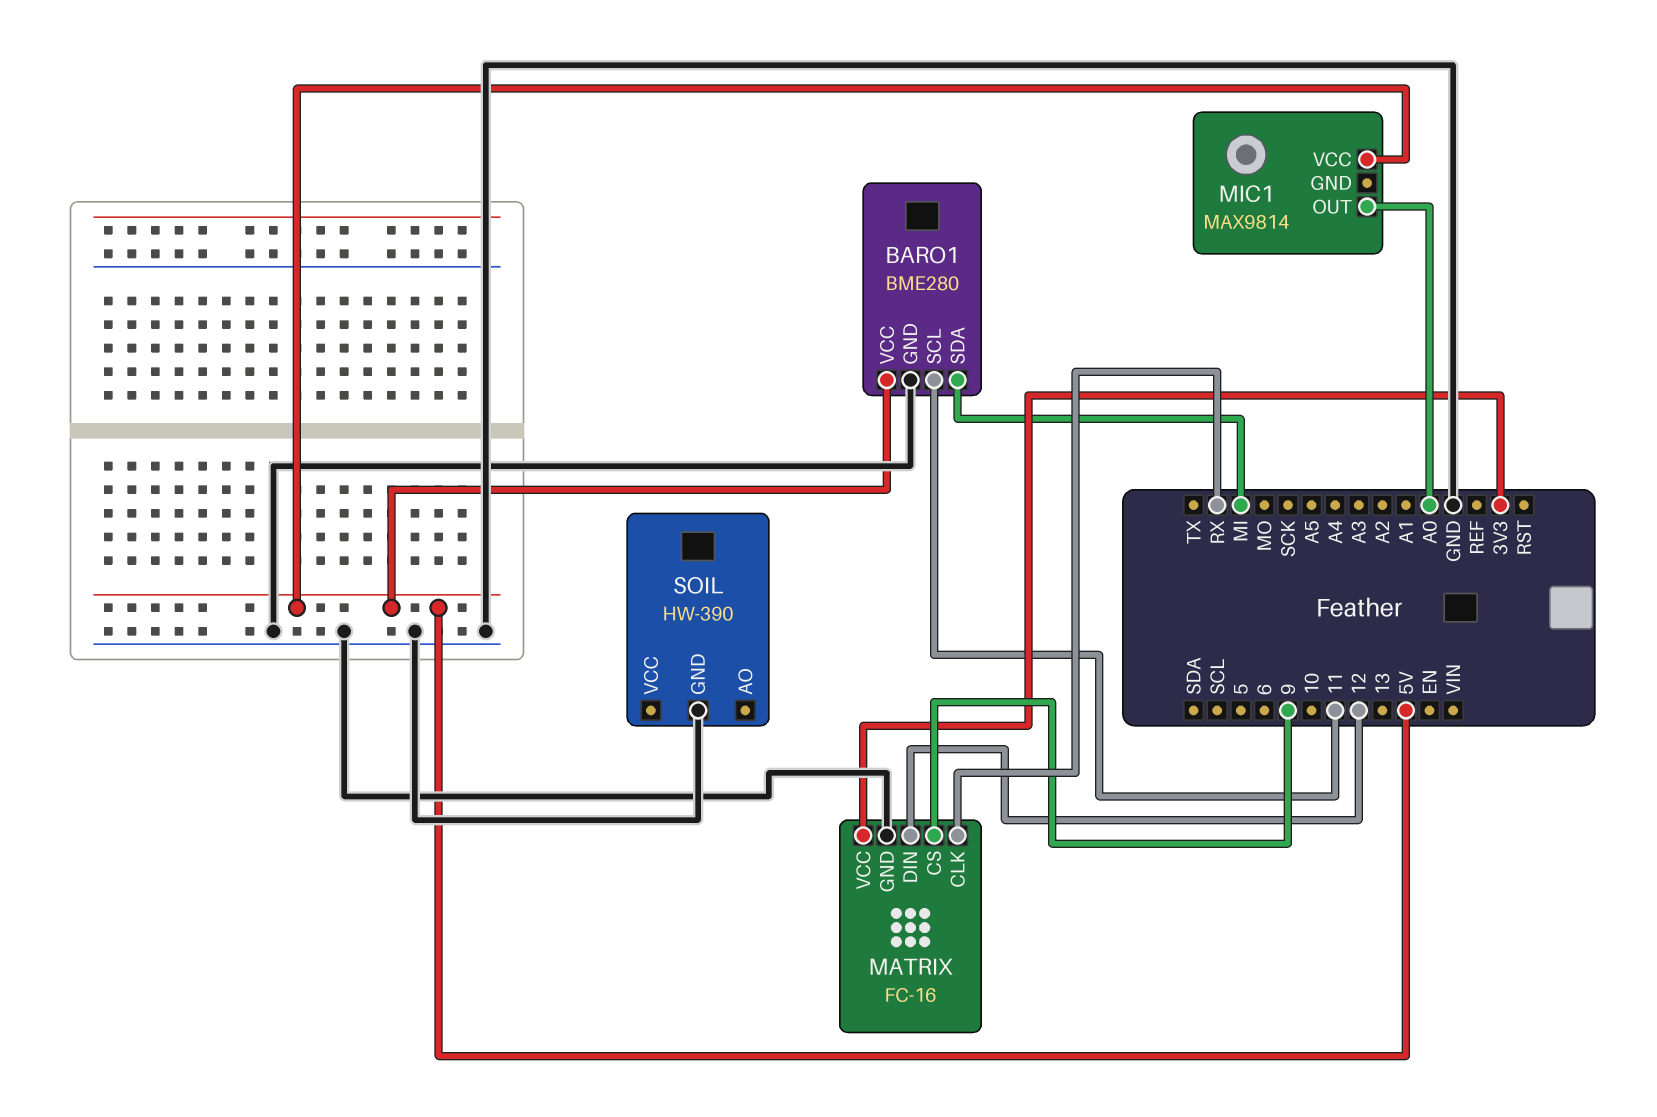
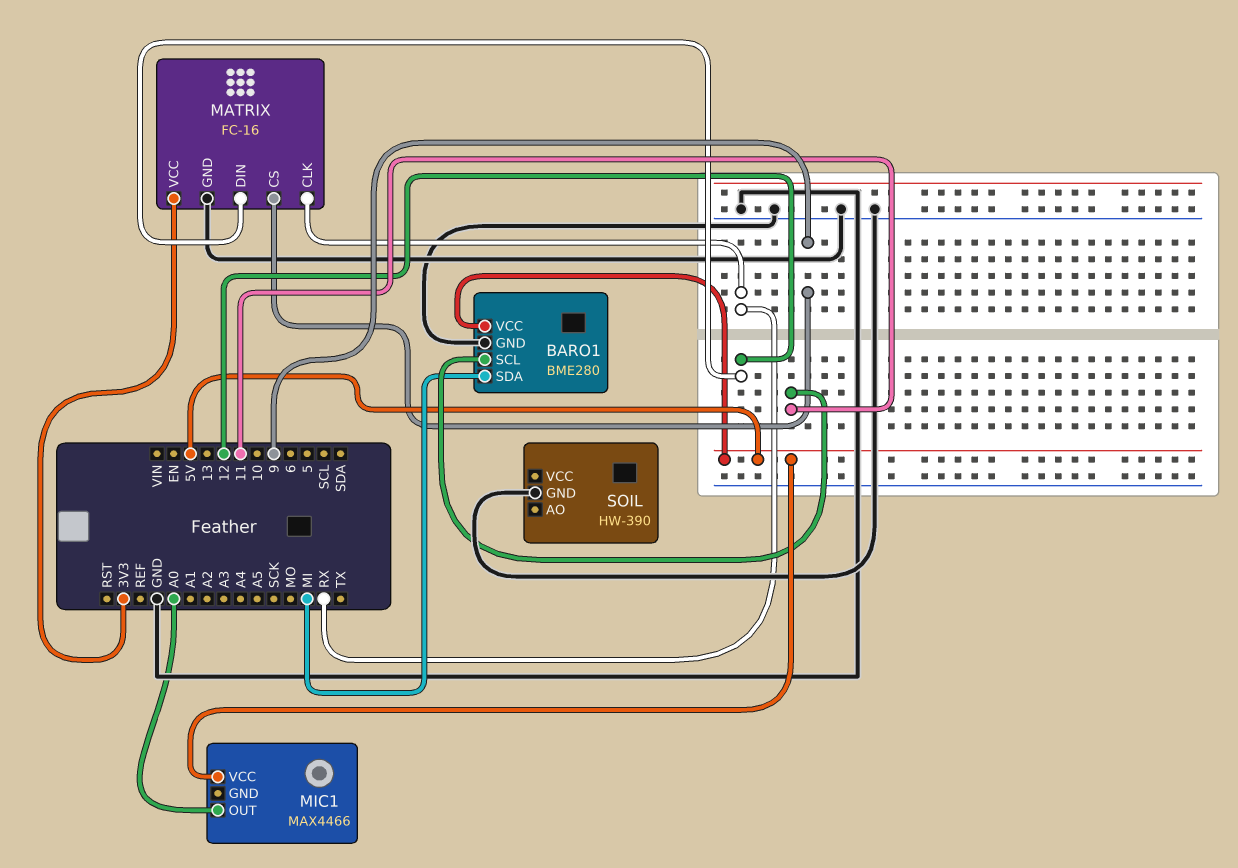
MIC1: MAX9814 -> MAX4466

